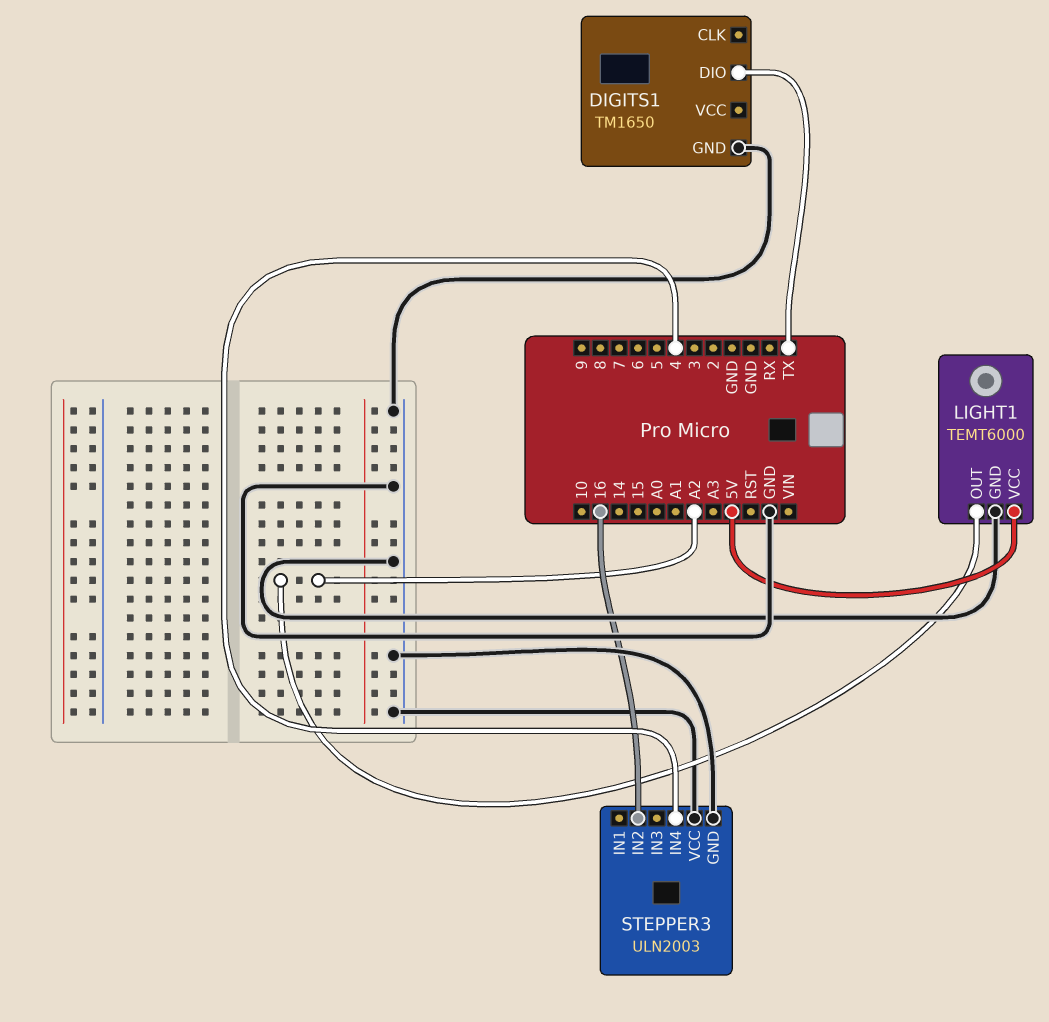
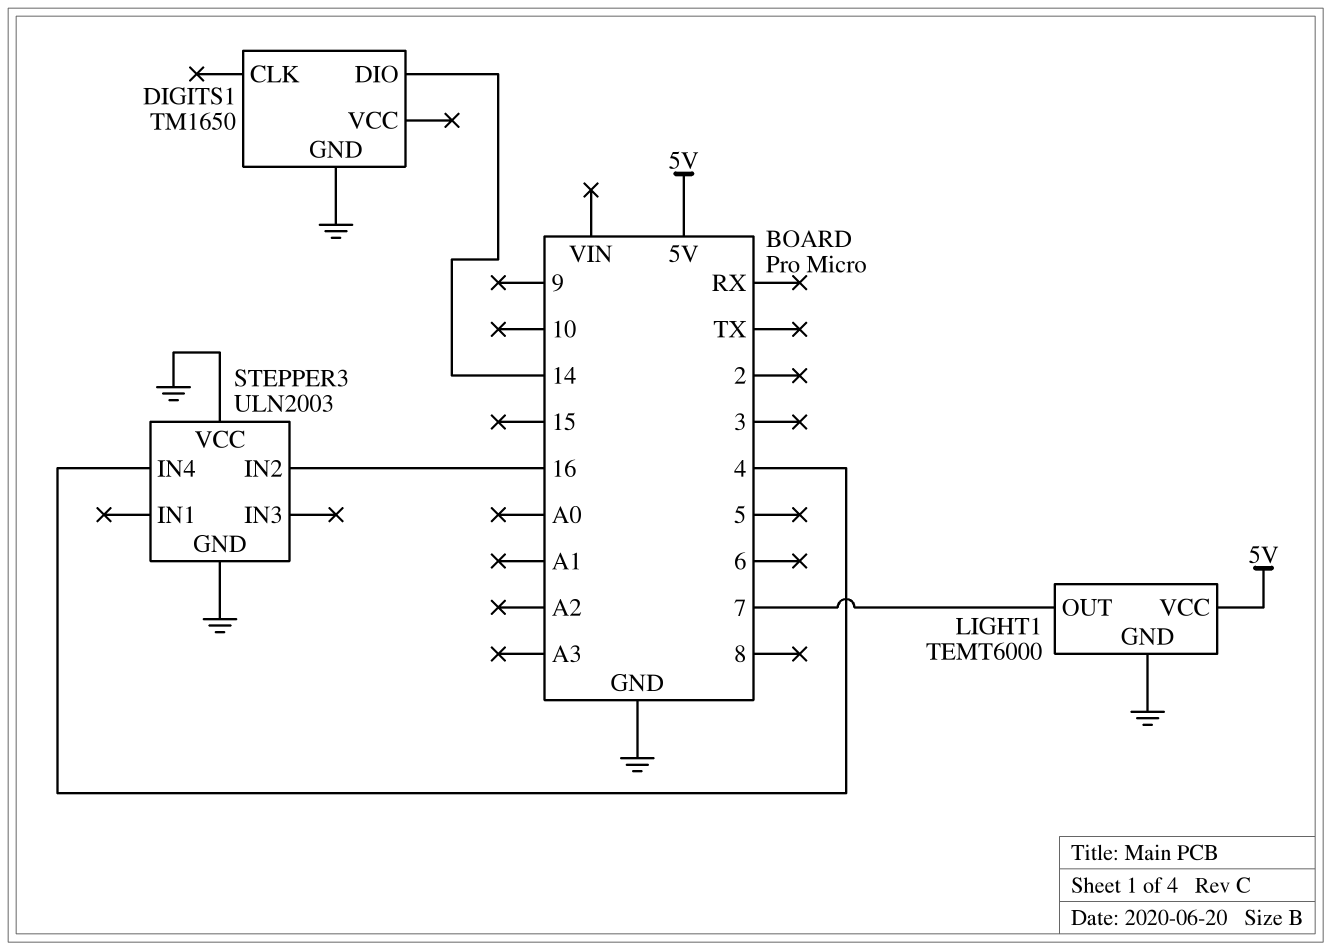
DIGITS1 pin DIO: TX -> 14
LIGHT1 pin OUT: A2 -> 7

